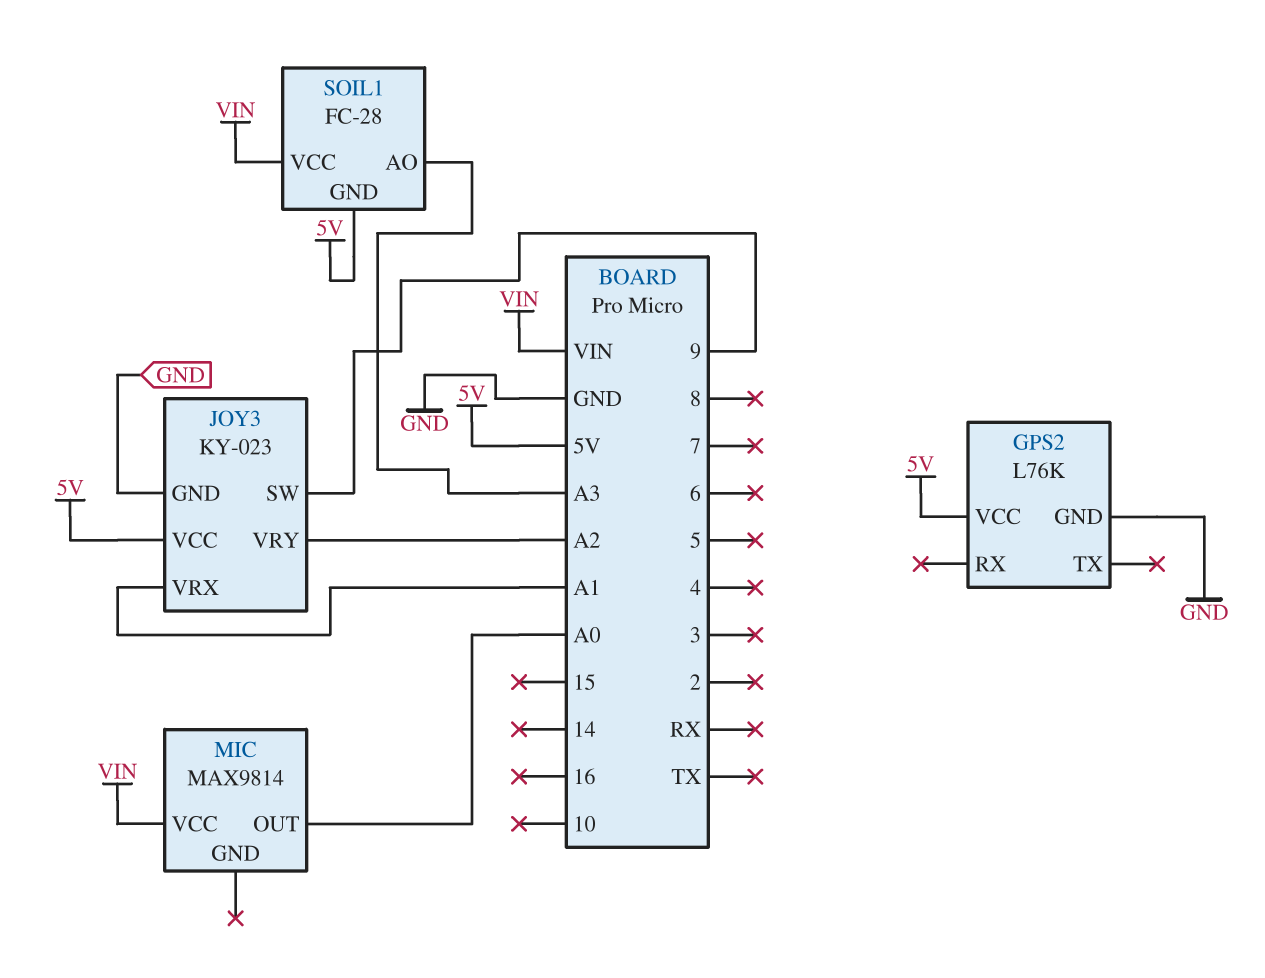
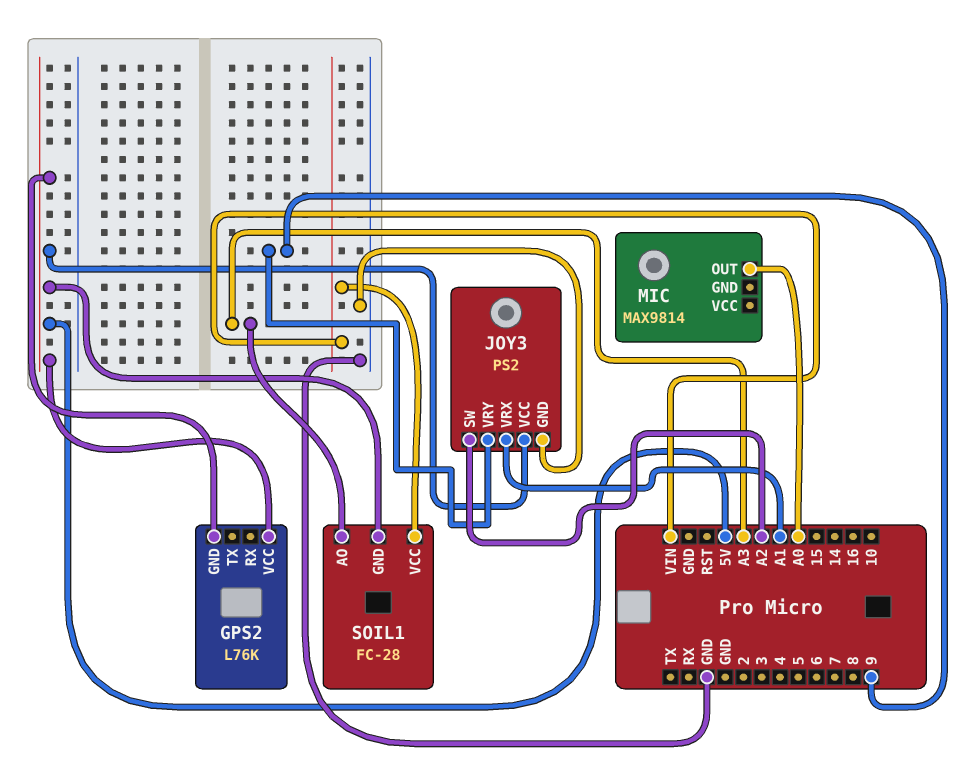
GPS2 pin GND: GND -> 5V
JOY3: KY-023 -> PS2
JOY3 pin SW: 9 -> A2
JOY3 pin VRY: A2 -> 9
MIC pin VCC: VIN -> none

